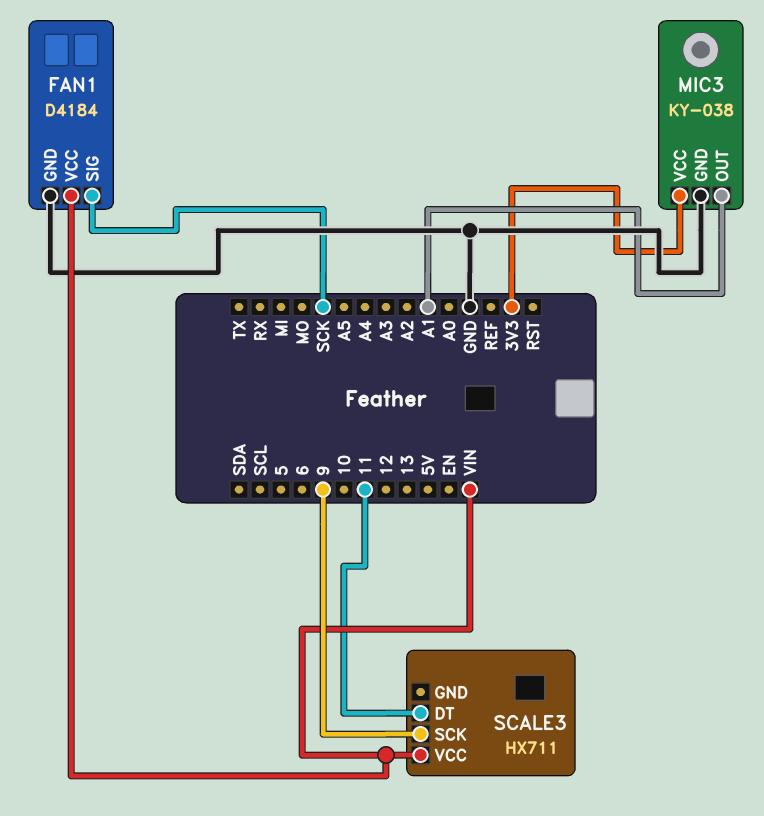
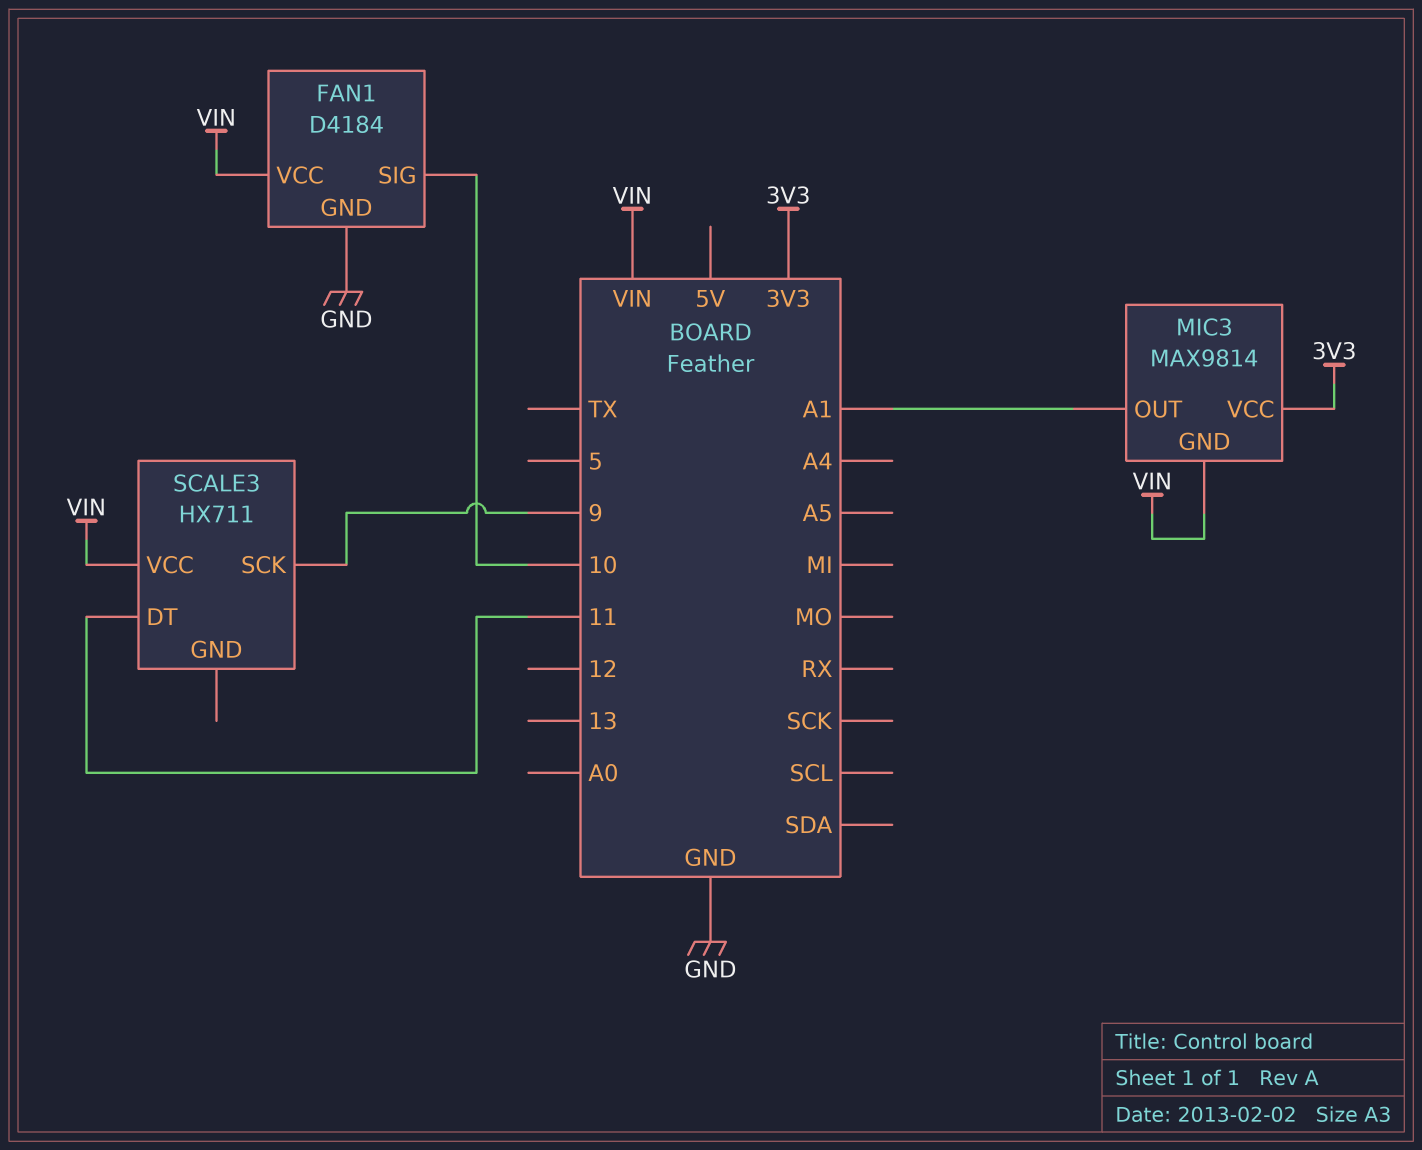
FAN1 pin SIG: SCK -> 10
MIC3: KY-038 -> MAX9814
MIC3 pin GND: GND -> VIN

